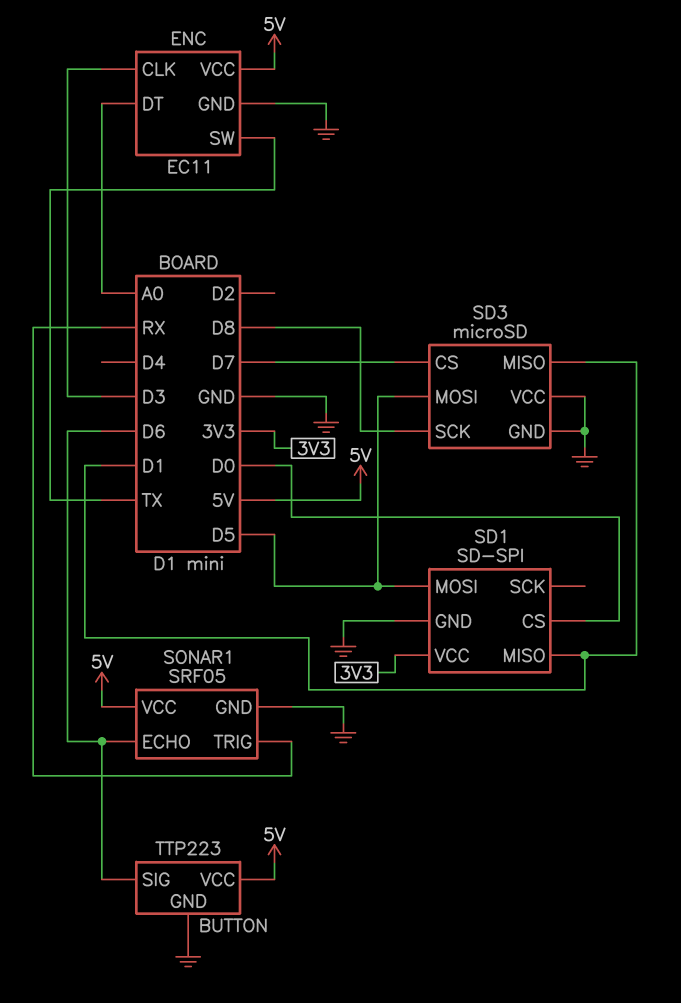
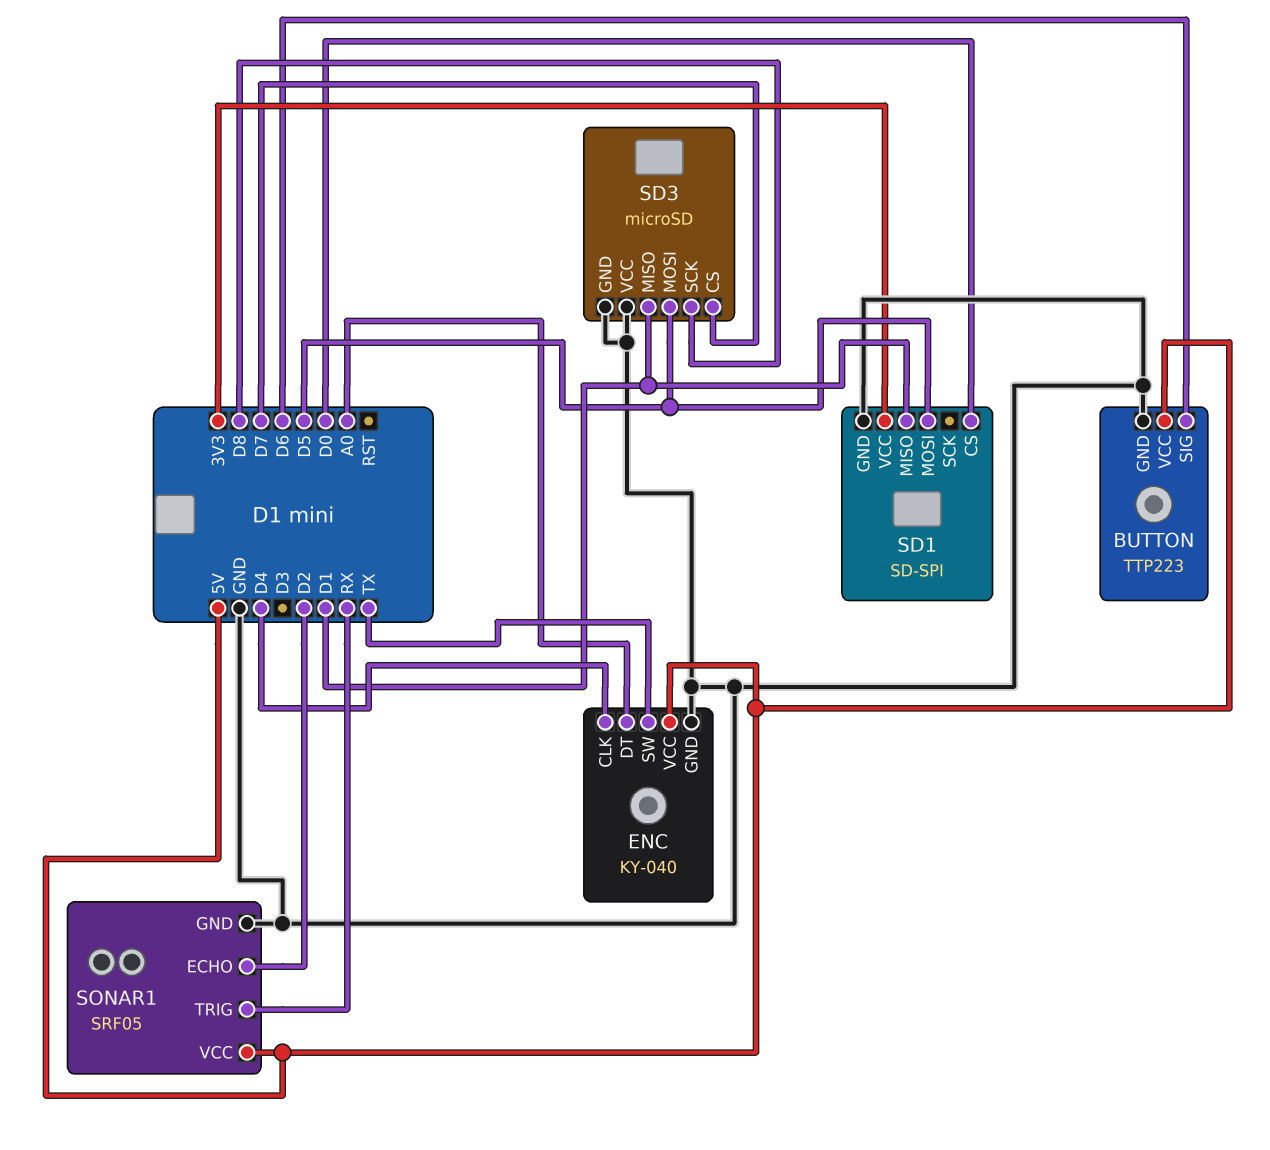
ENC: EC11 -> KY-040
ENC pin CLK: D3 -> D4
SONAR1 pin ECHO: D6 -> D2

